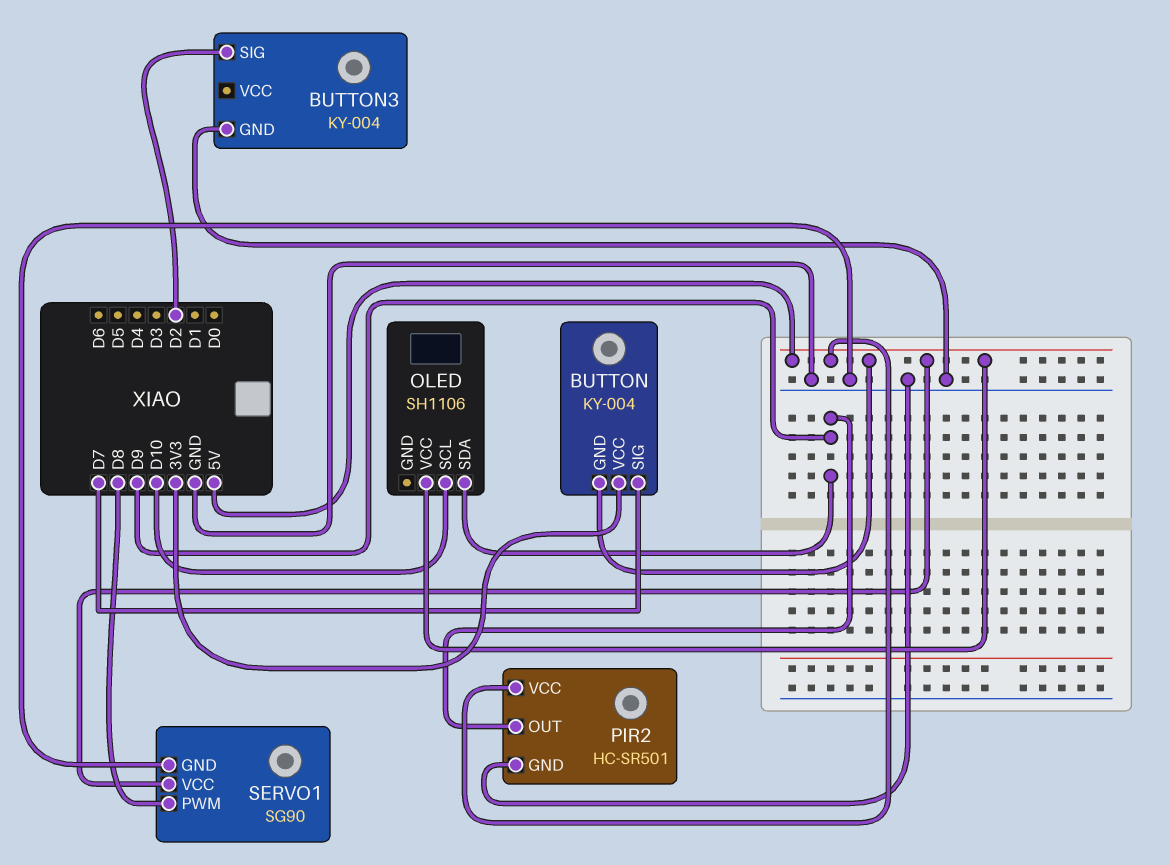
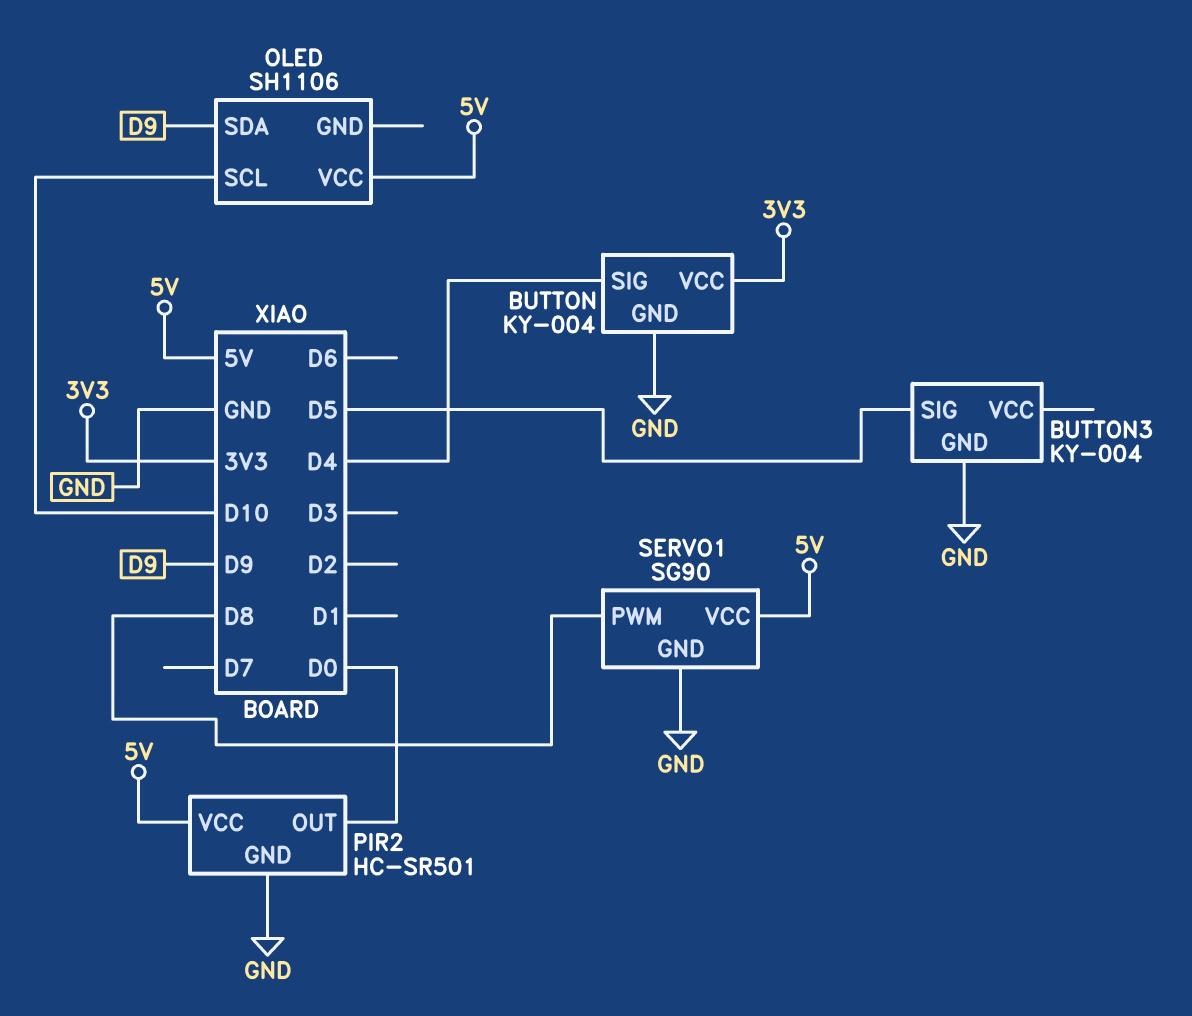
BUTTON pin GND: 5V -> GND
BUTTON pin SIG: D7 -> D4
BUTTON3 pin SIG: D2 -> D5
PIR2 pin OUT: D9 -> D0

